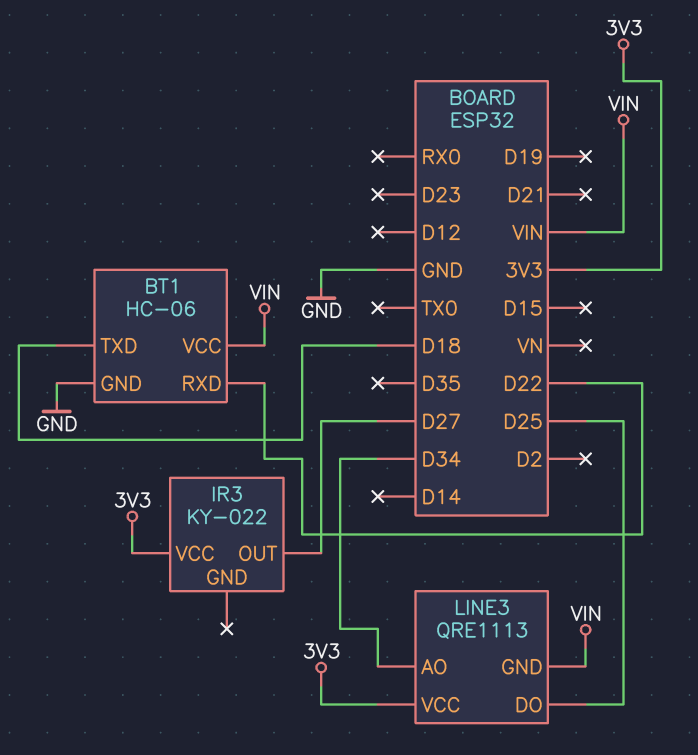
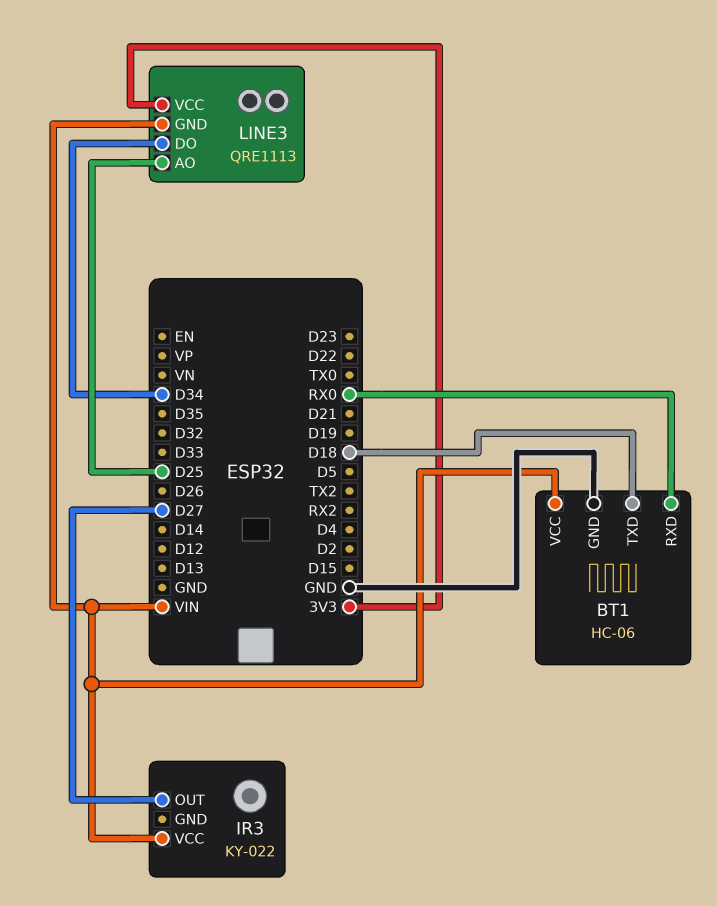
BT1 pin RXD: D22 -> RX0
IR3 pin VCC: 3V3 -> VIN
LINE3 pin AO: D34 -> D25
LINE3 pin DO: D25 -> D34

